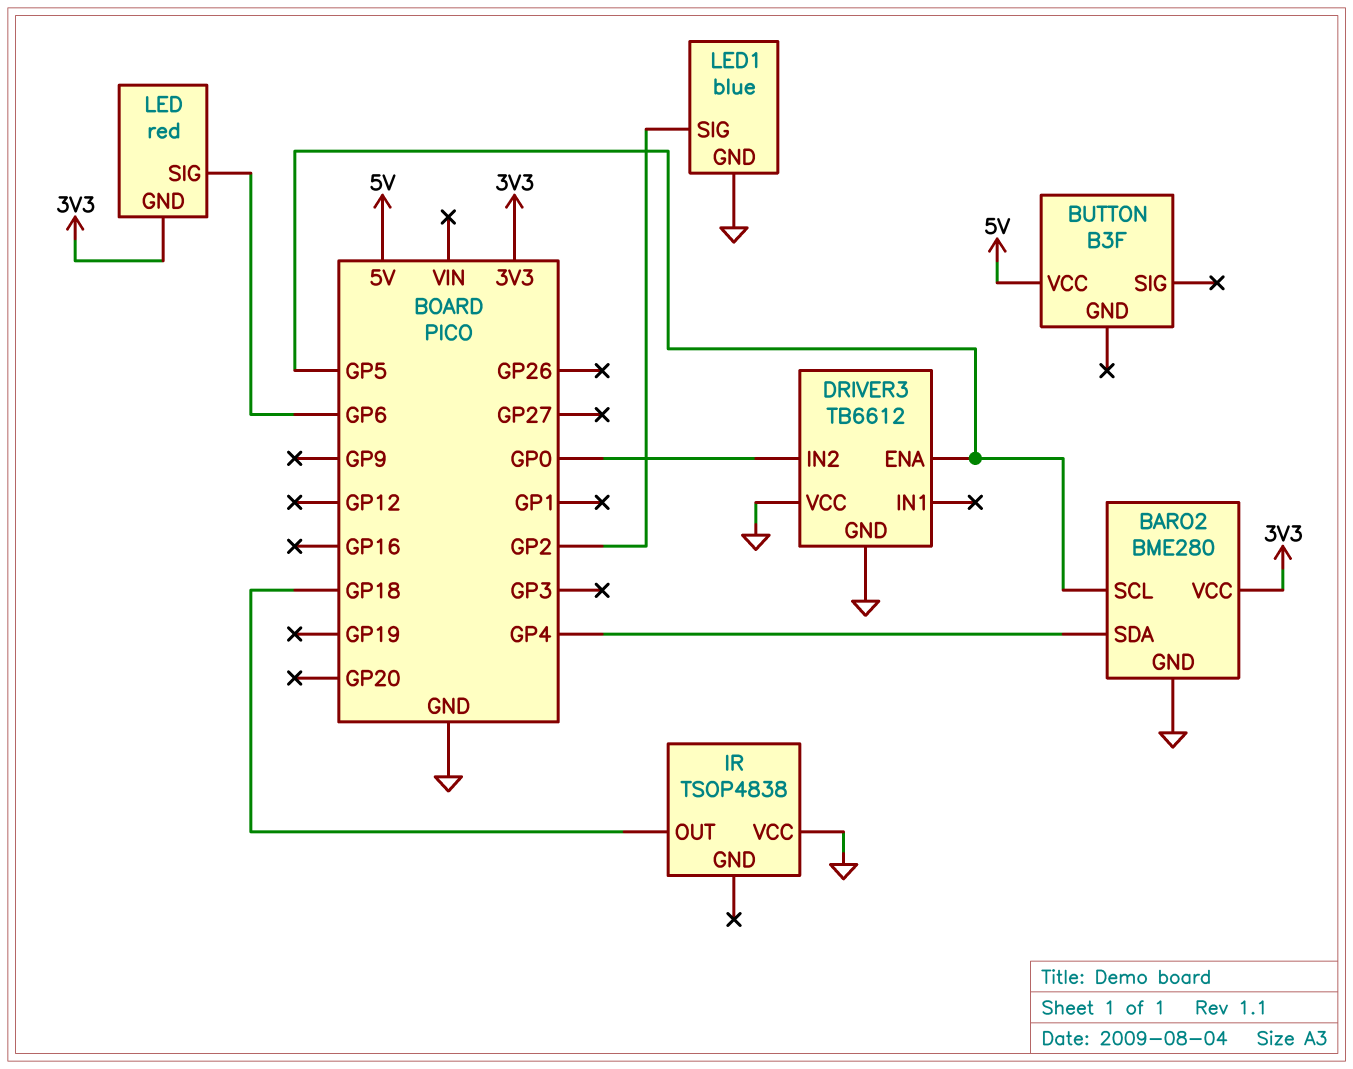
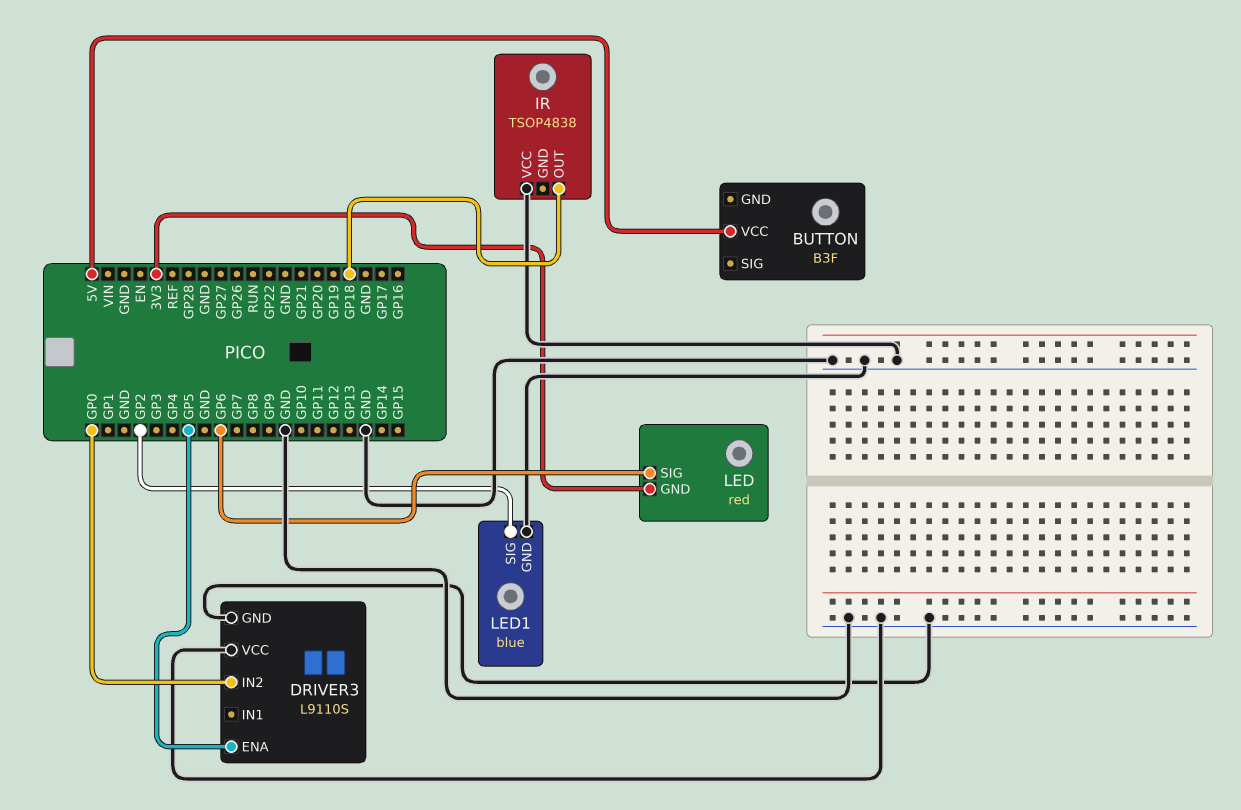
BARO2: BME280 -> none
BARO2 pin GND: GND -> none
BARO2 pin SCL: GP5 -> none
BARO2 pin SDA: GP4 -> none
BARO2 pin VCC: 3V3 -> none
DRIVER3: TB6612 -> L9110S

